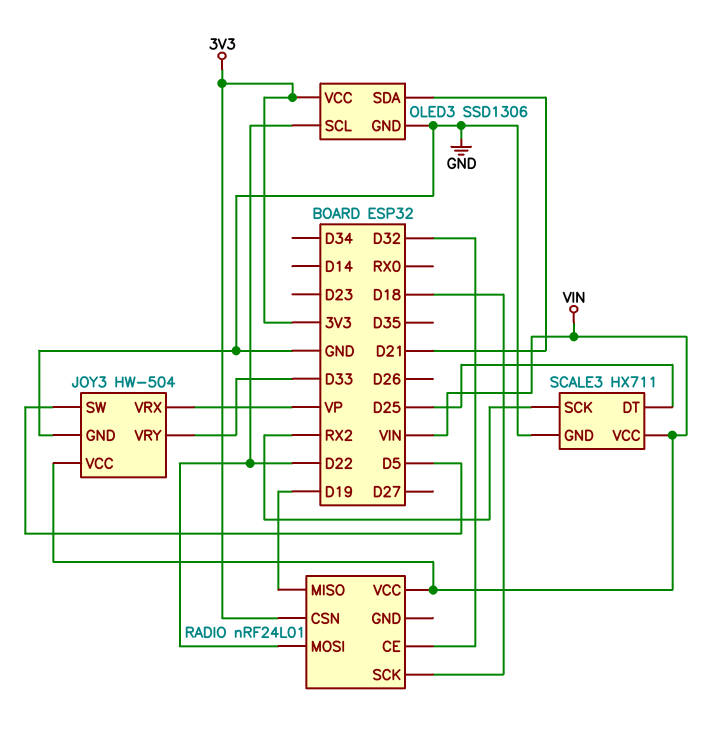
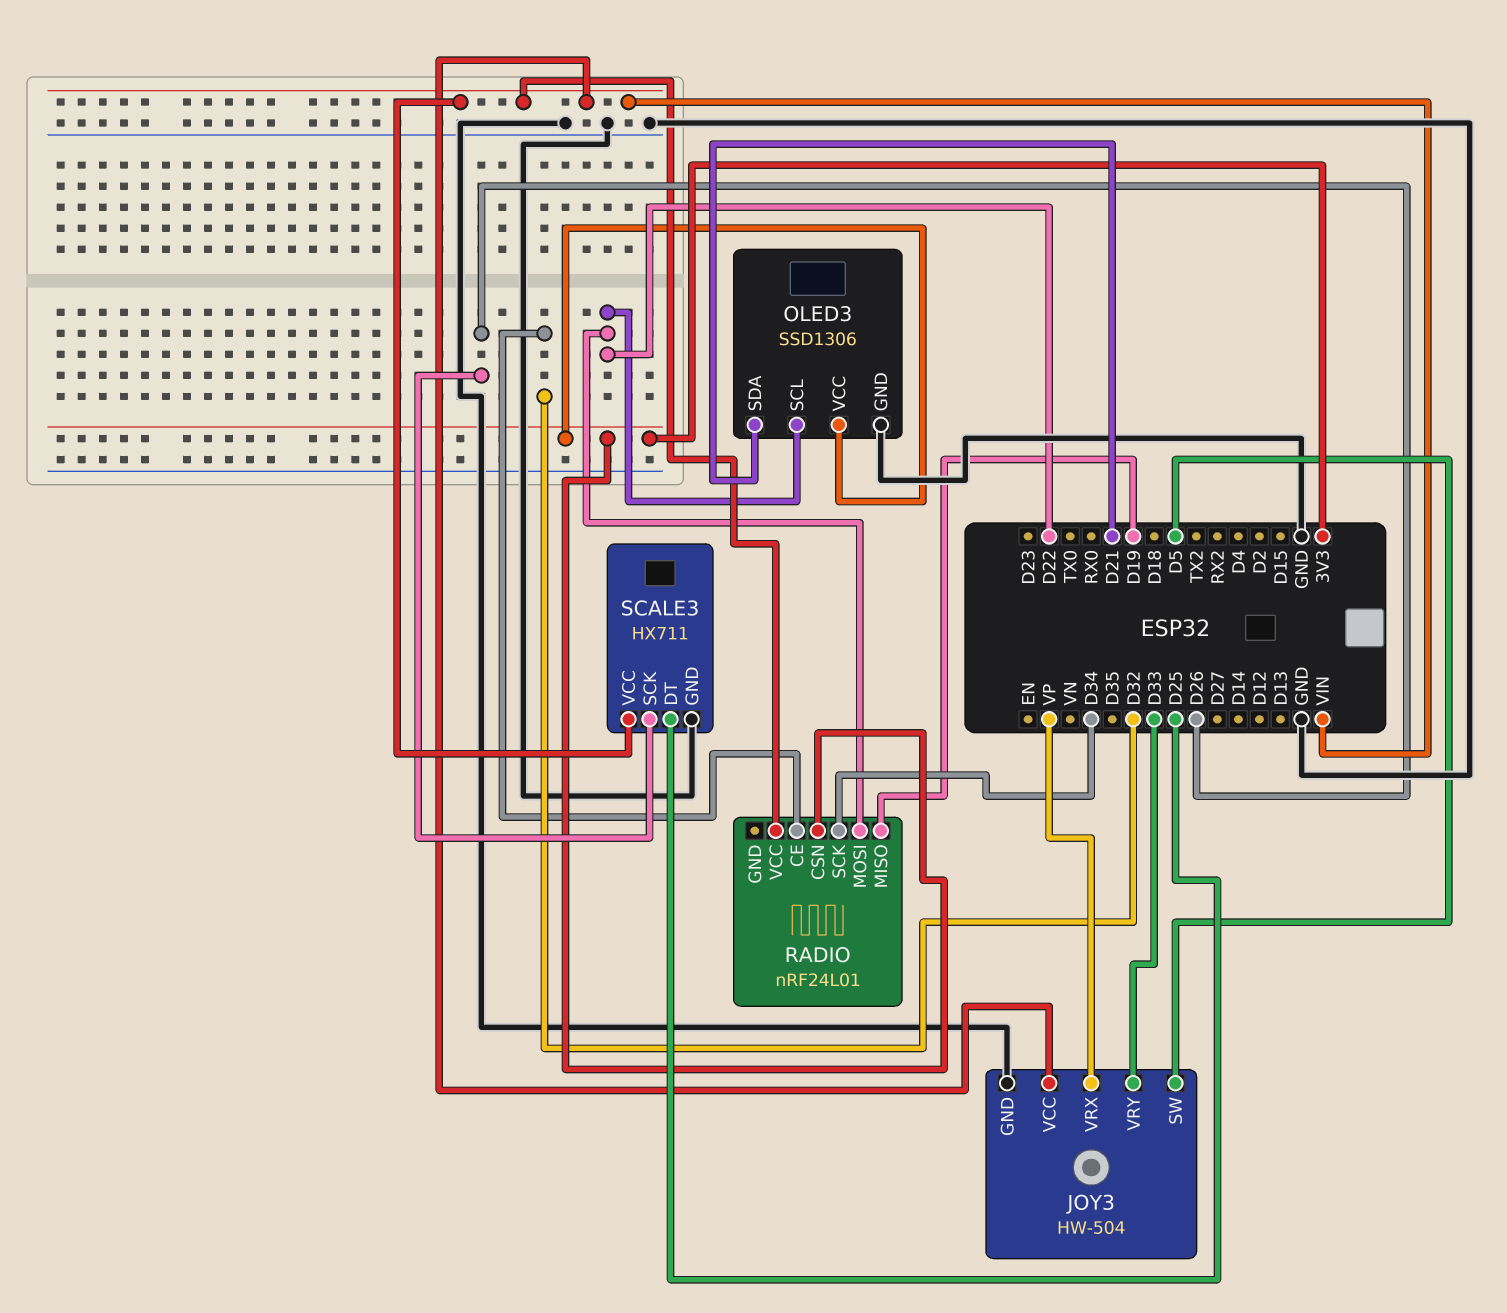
RADIO pin SCK: D18 -> D34
SCALE3 pin SCK: RX2 -> D26

